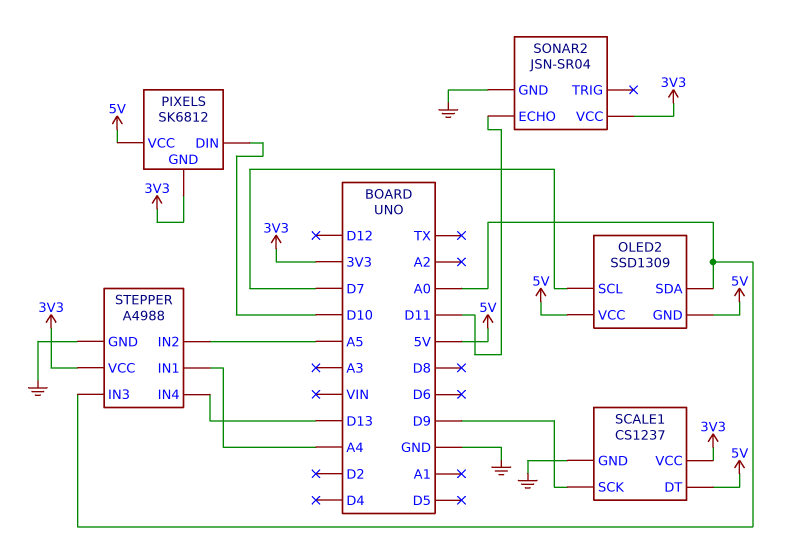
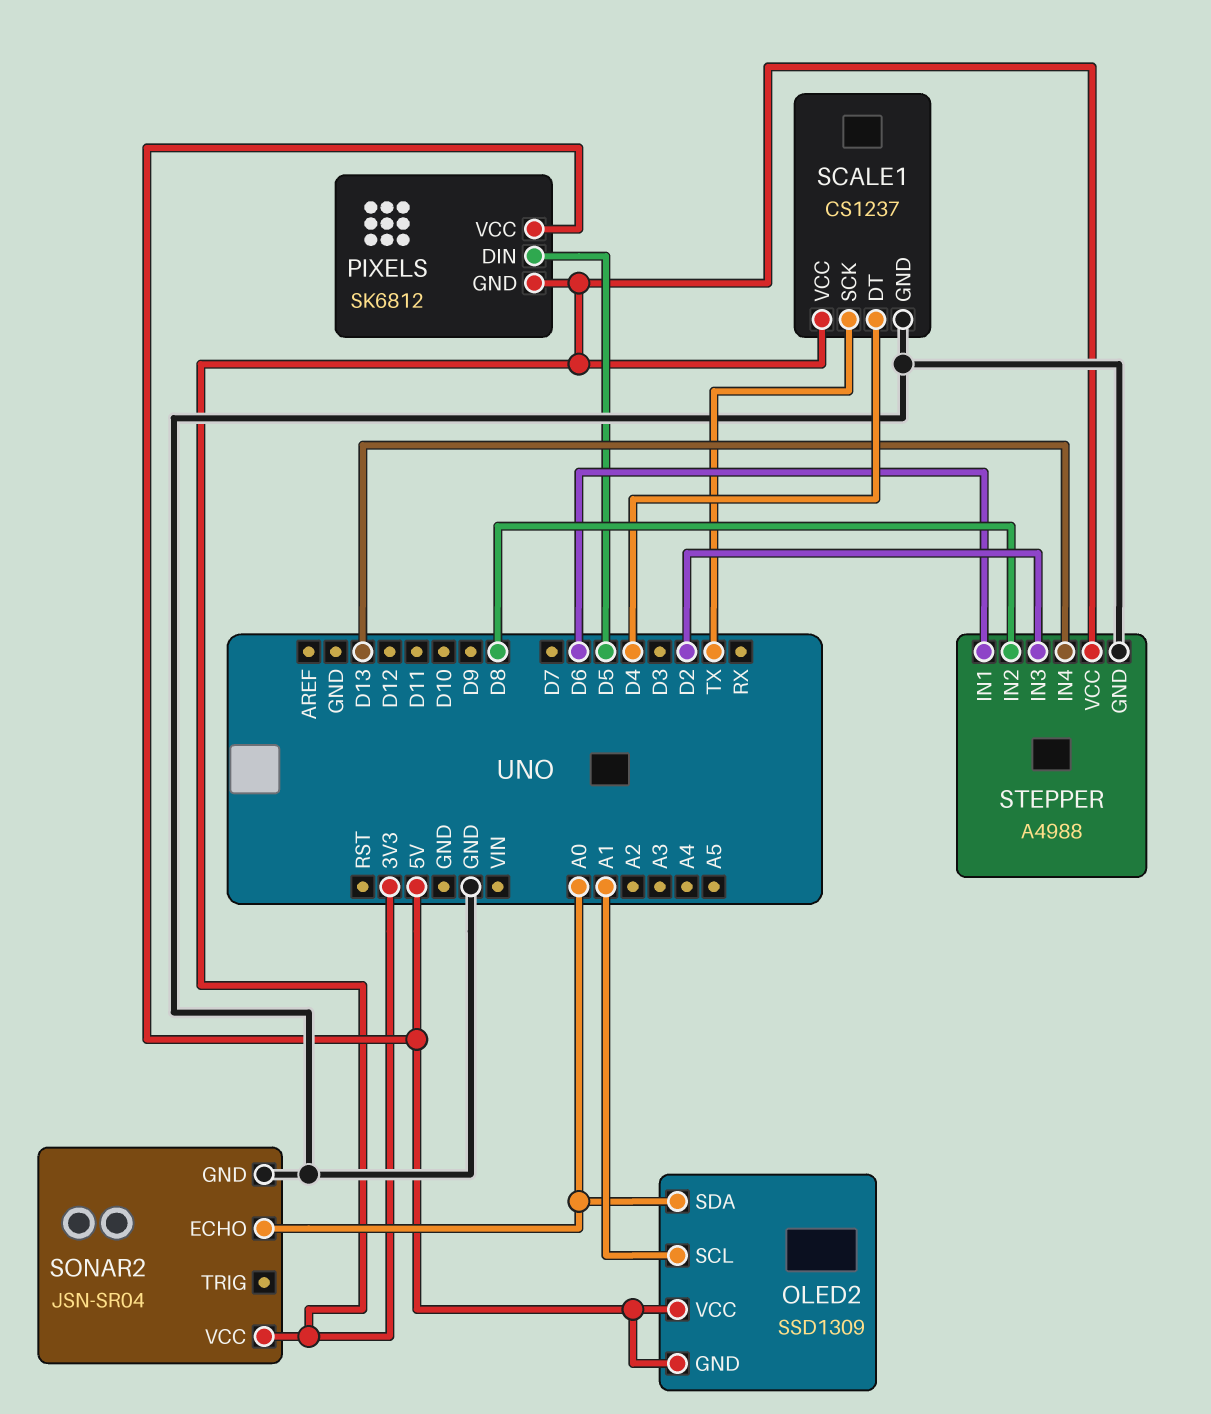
OLED2 pin SCL: D7 -> A1
PIXELS pin DIN: D10 -> D5
SCALE1 pin DT: 5V -> D4
SCALE1 pin SCK: D9 -> TX
SONAR2 pin ECHO: D11 -> A0
STEPPER pin IN1: A4 -> D6
STEPPER pin IN2: A5 -> D8
STEPPER pin IN3: A0 -> D2

